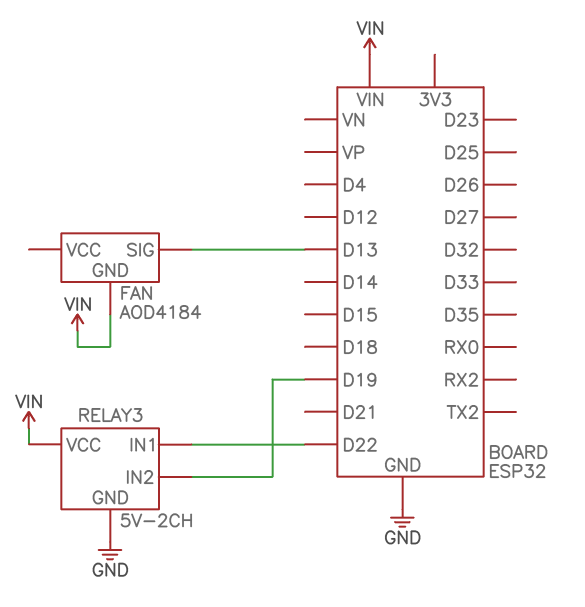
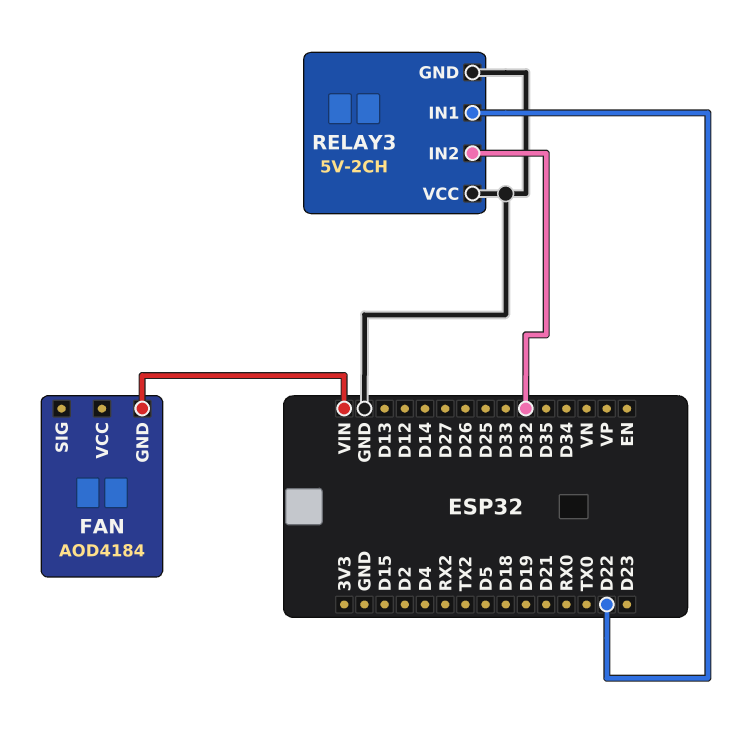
FAN pin SIG: D13 -> none
RELAY3 pin IN2: D19 -> D32
RELAY3 pin VCC: VIN -> GND

